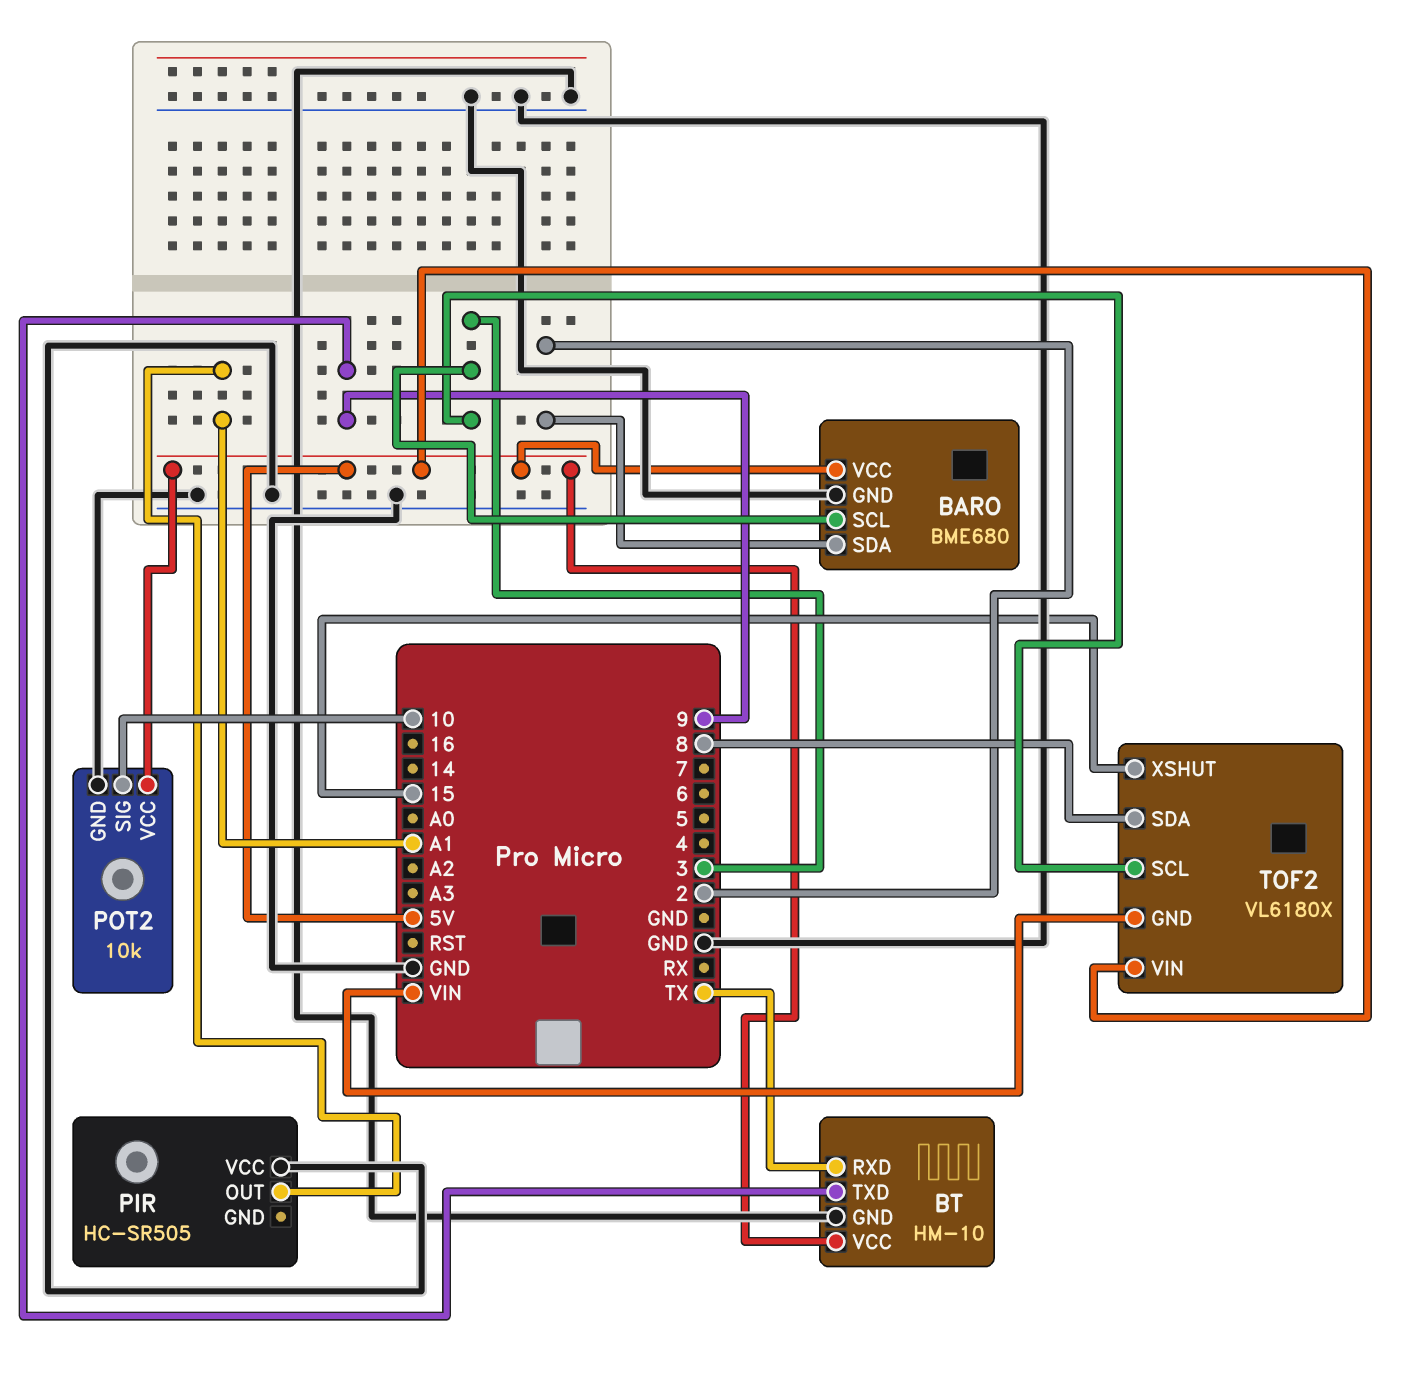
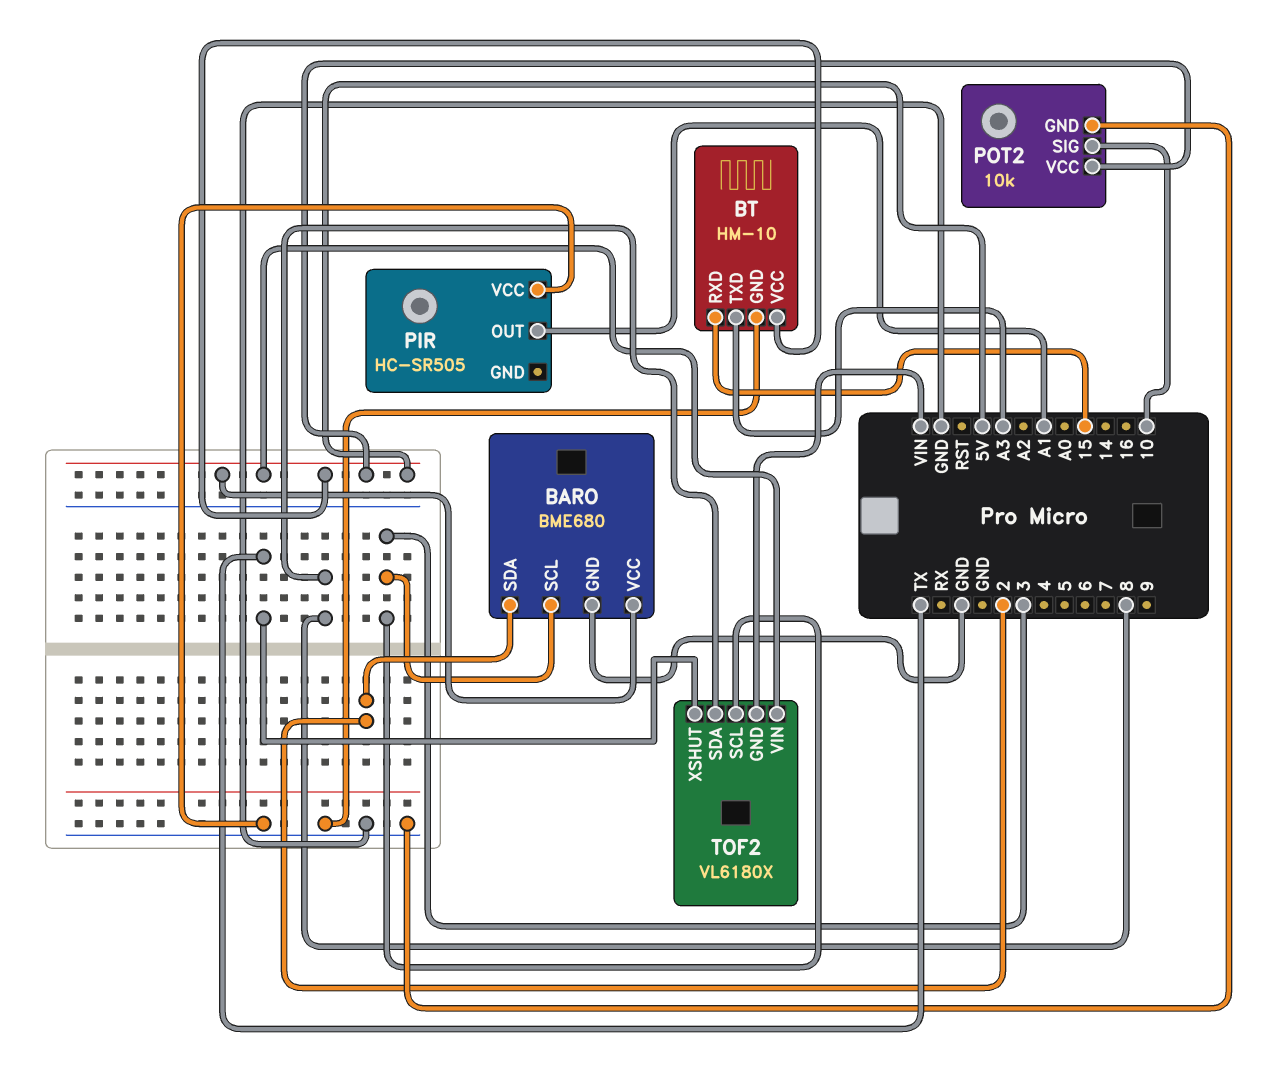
BT pin RXD: TX -> 15
BT pin TXD: 9 -> A3
TOF2 pin XSHUT: 15 -> TX

